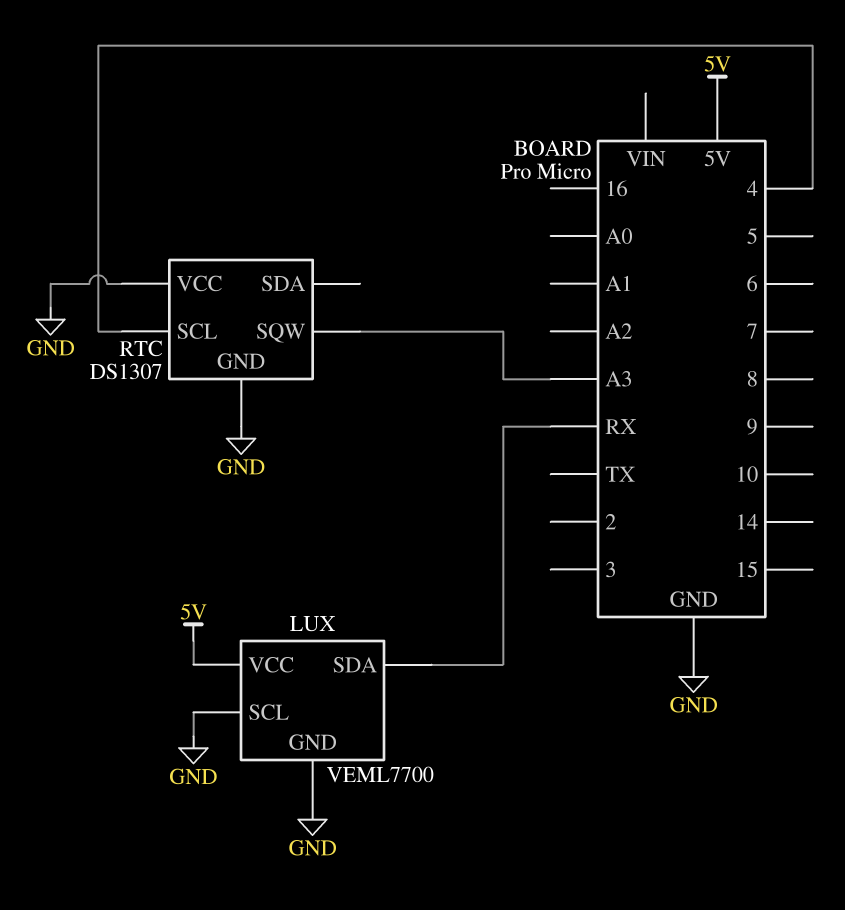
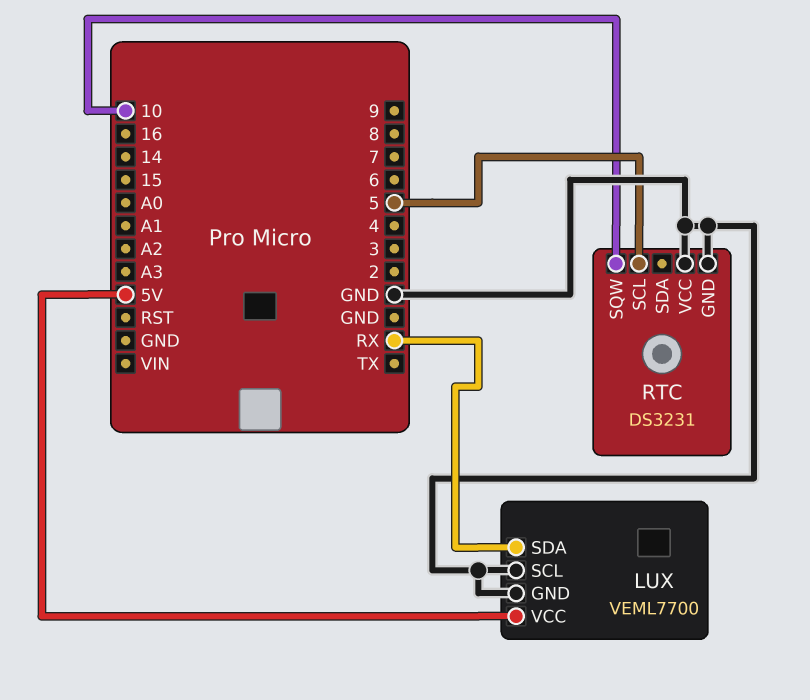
RTC: DS1307 -> DS3231
RTC pin SCL: 4 -> 5
RTC pin SQW: A3 -> 10

